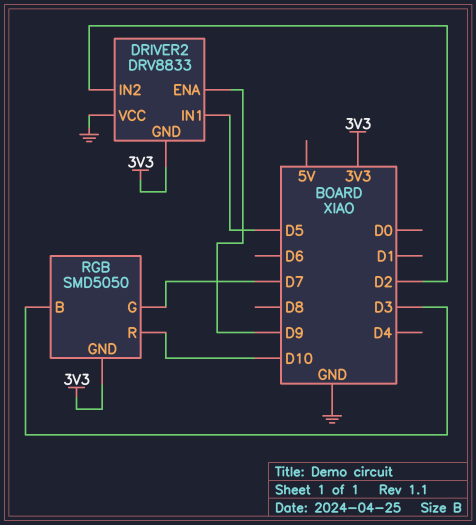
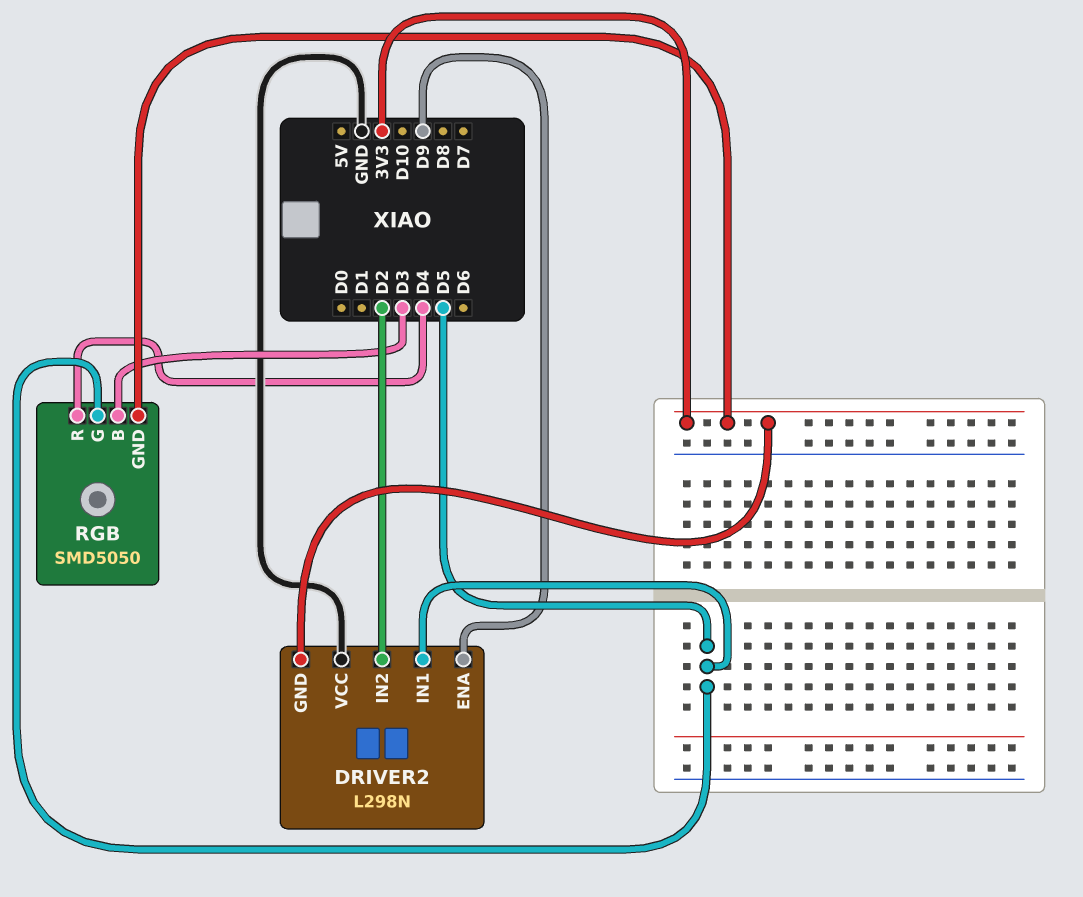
DRIVER2: DRV8833 -> L298N
RGB pin G: D7 -> D5
RGB pin R: D10 -> D4

